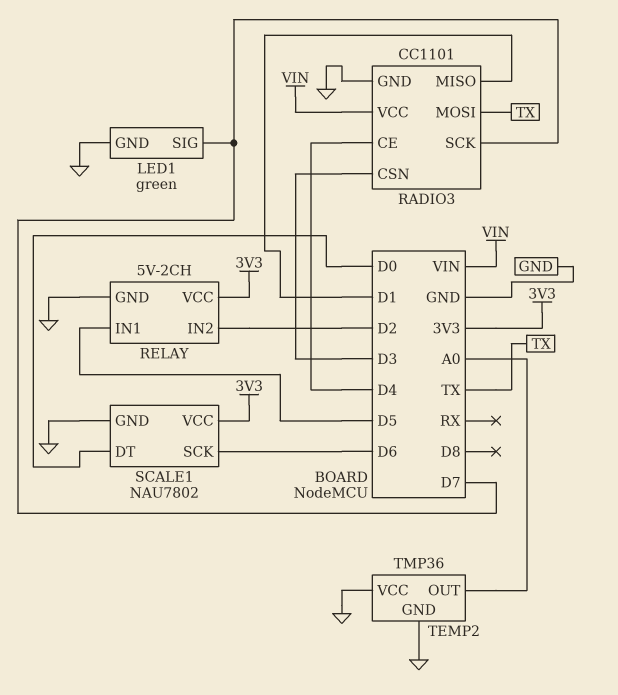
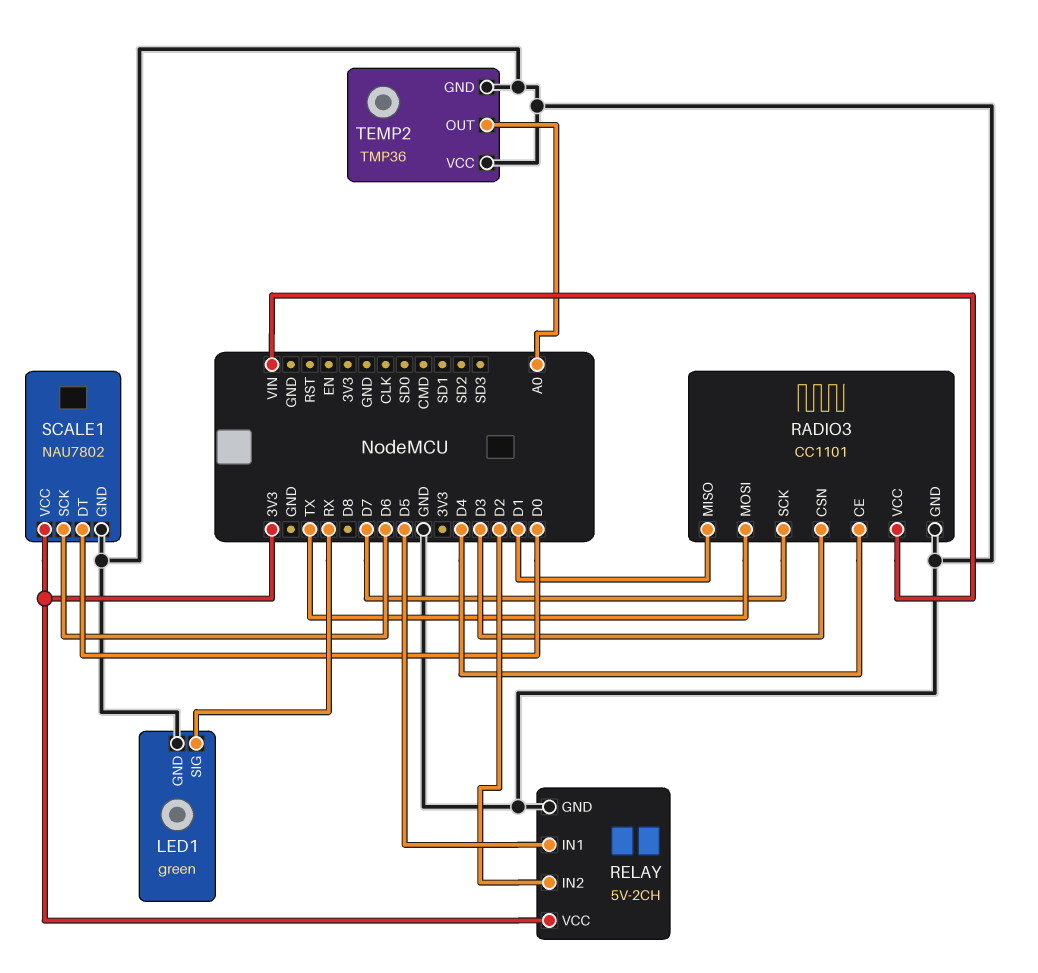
LED1 pin SIG: D7 -> RX

